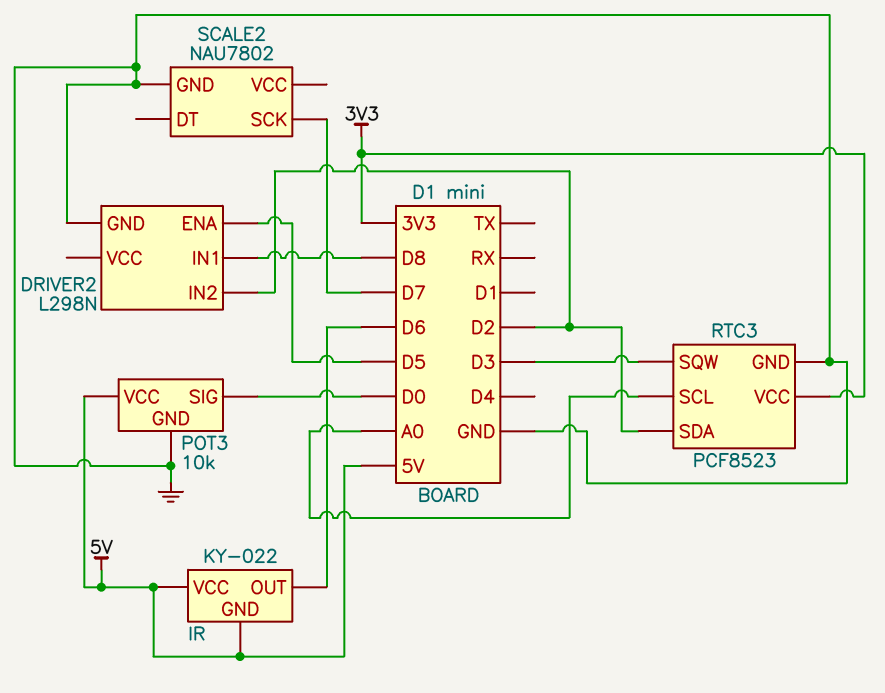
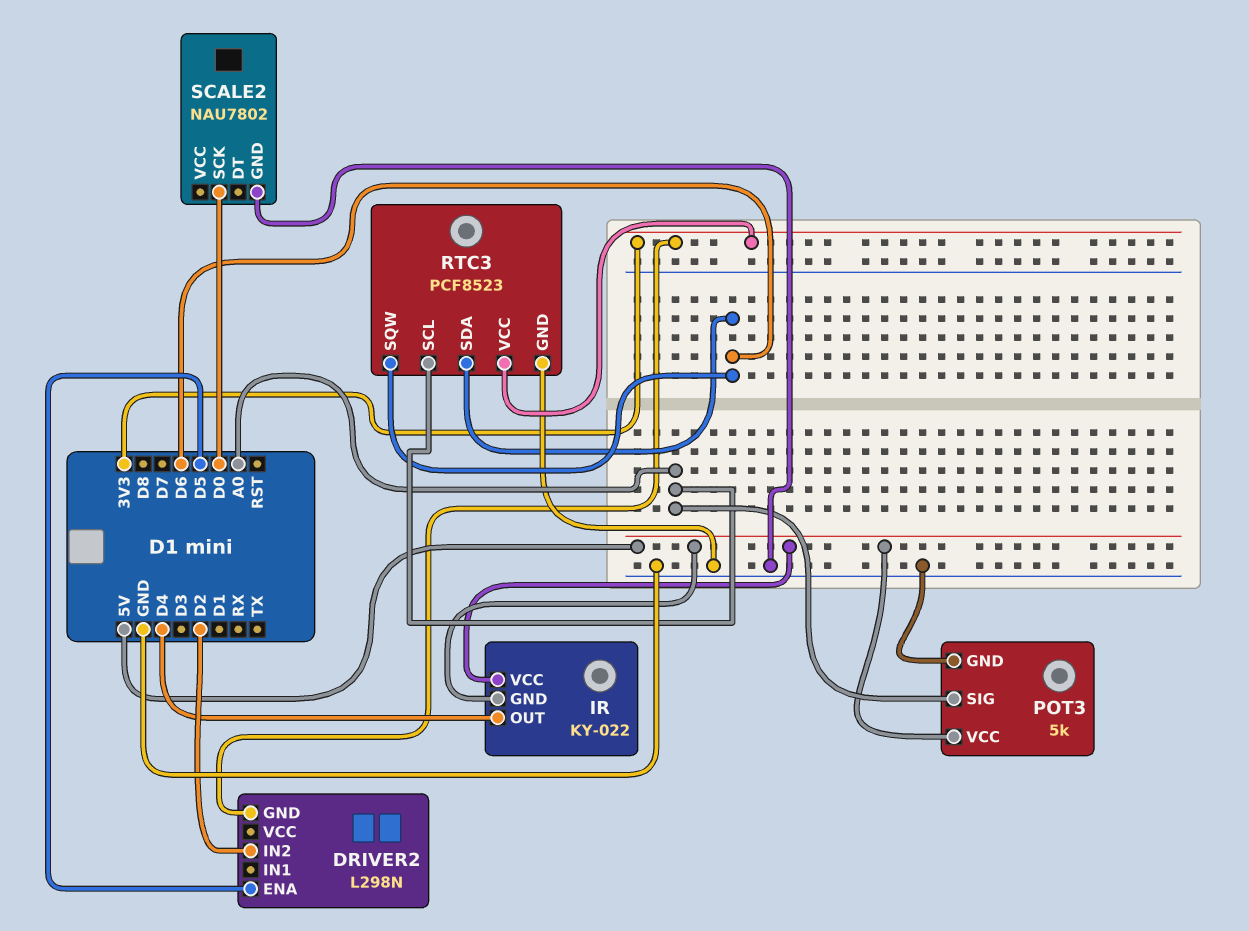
DRIVER2 pin GND: GND -> 3V3
DRIVER2 pin IN1: D8 -> none
IR pin OUT: D6 -> D4
POT3: 10k -> 5k
POT3 pin SIG: D0 -> A0
RTC3 pin SDA: D2 -> D6
RTC3 pin SQW: D3 -> D6
SCALE2 pin SCK: D7 -> D0

